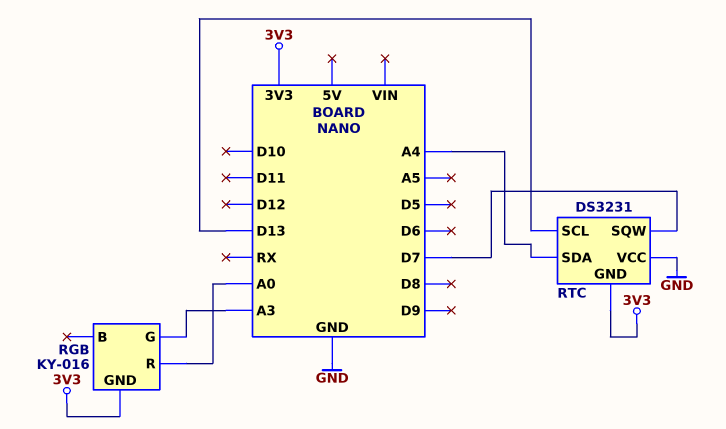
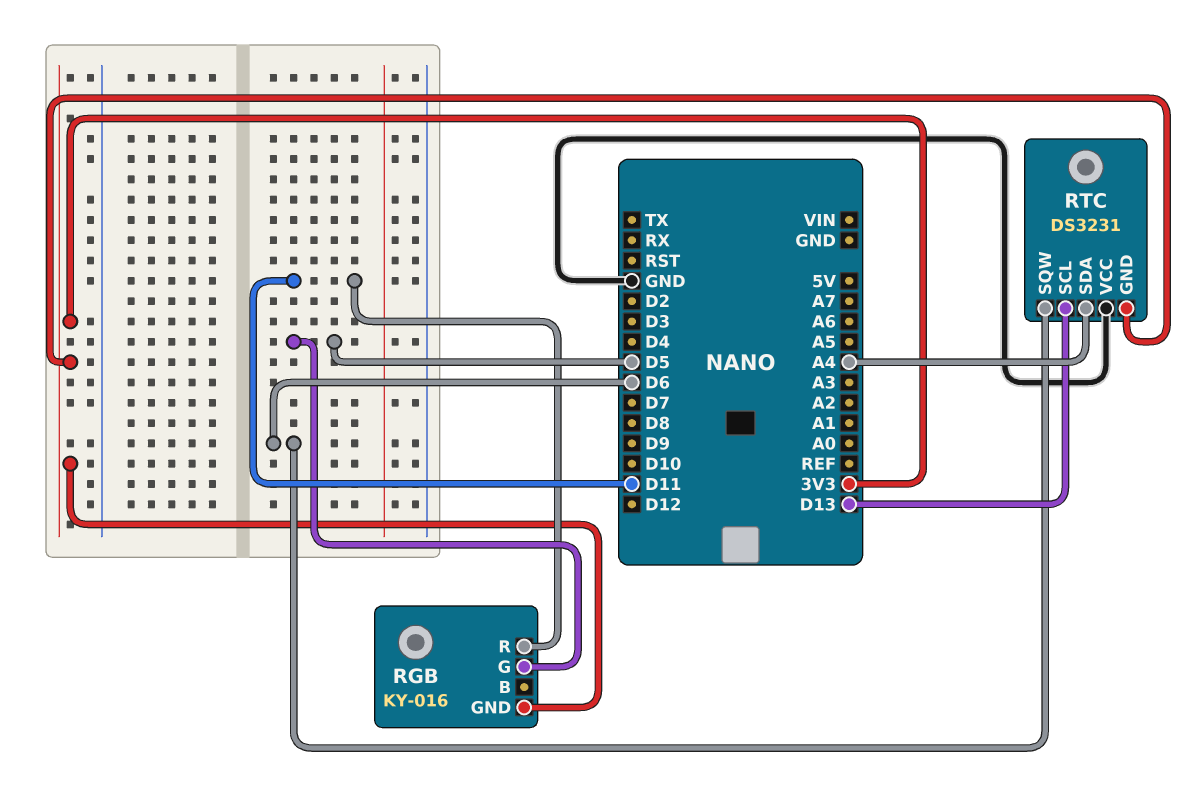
RGB pin G: A3 -> D5
RGB pin R: A0 -> D11
RTC pin SQW: D7 -> D6

